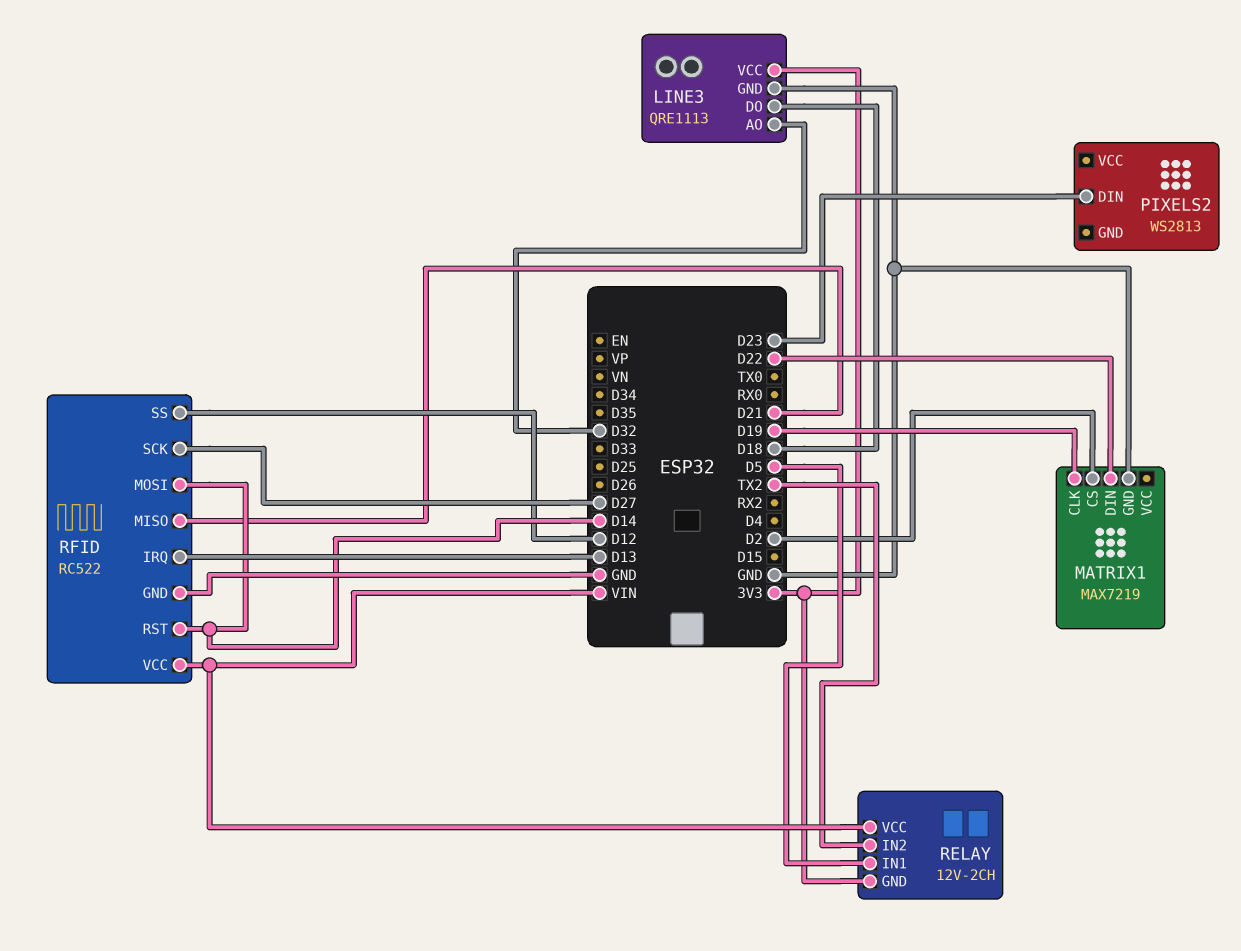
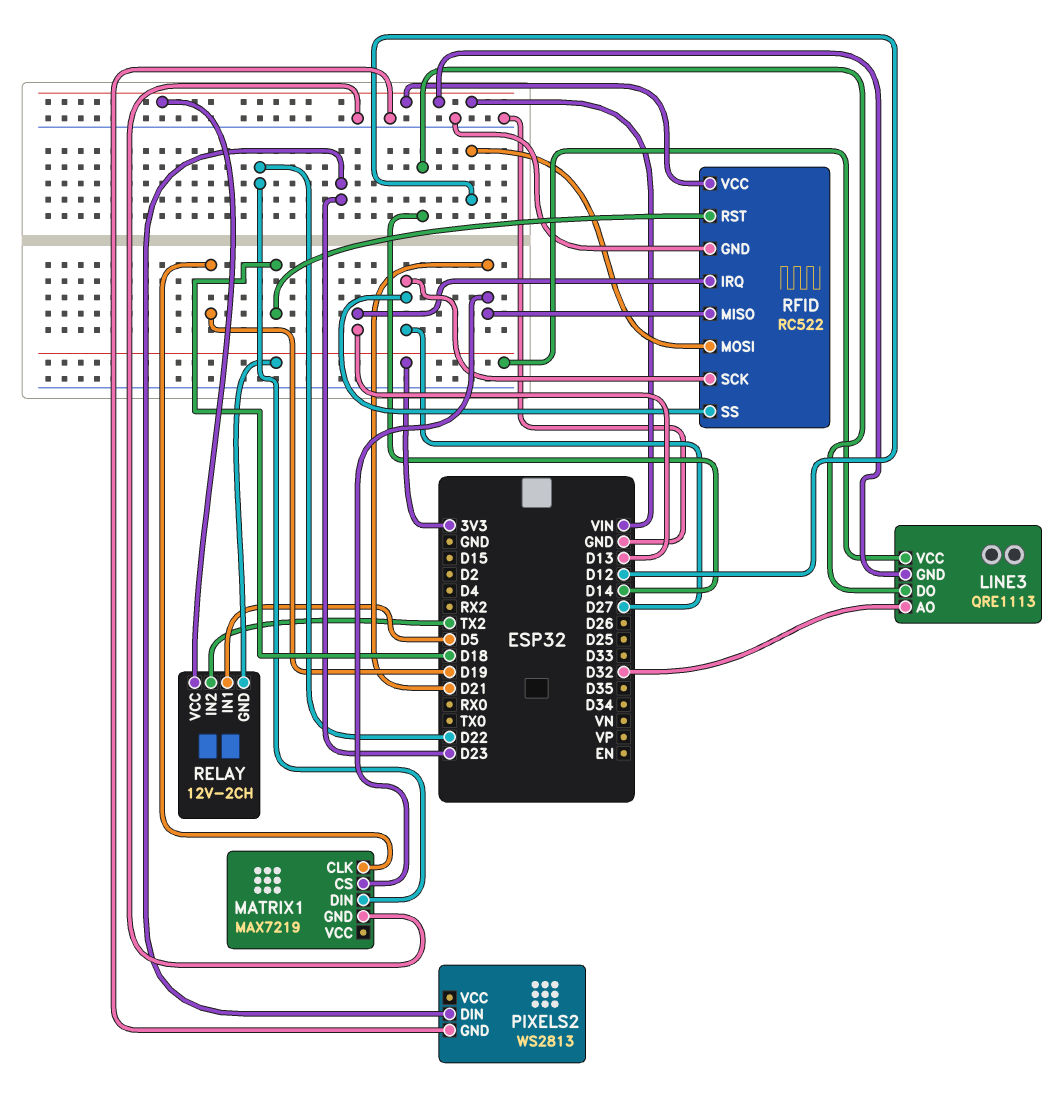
LINE3 pin DO: D18 -> D14
LINE3 pin GND: GND -> VIN
MATRIX1 pin CS: D2 -> D21
PIXELS2 pin GND: none -> GND
RFID pin MOSI: D14 -> D12
RFID pin RST: D14 -> D18
RFID pin SS: D12 -> D27

